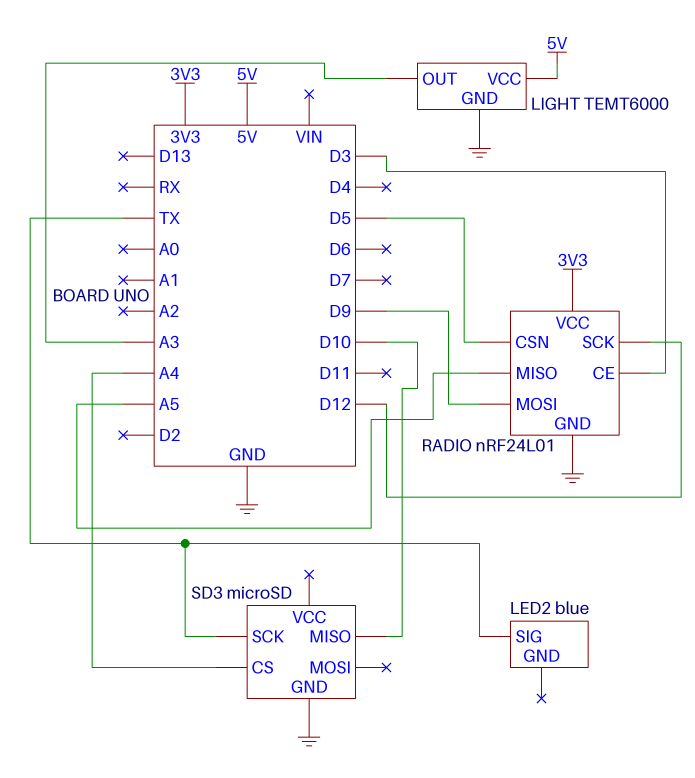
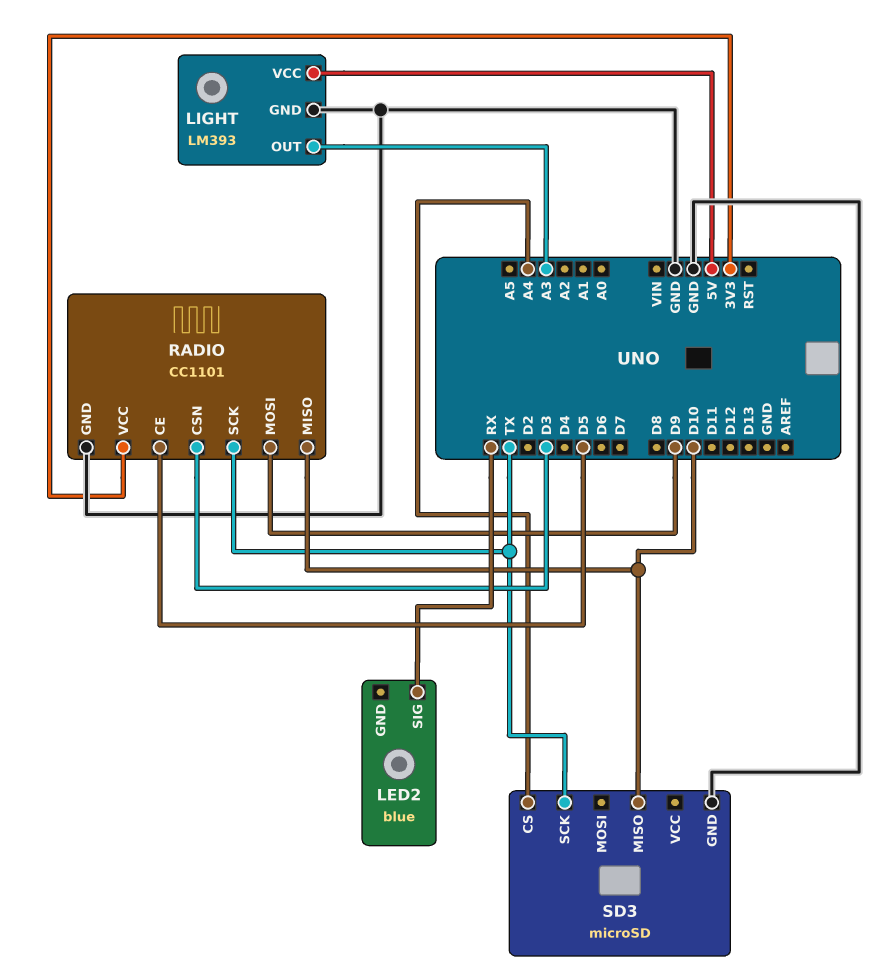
LED2 pin SIG: TX -> RX
LIGHT: TEMT6000 -> LM393
RADIO: nRF24L01 -> CC1101
RADIO pin CE: D3 -> D5
RADIO pin CSN: D5 -> D3
RADIO pin MISO: A5 -> D10
RADIO pin SCK: D12 -> TX

